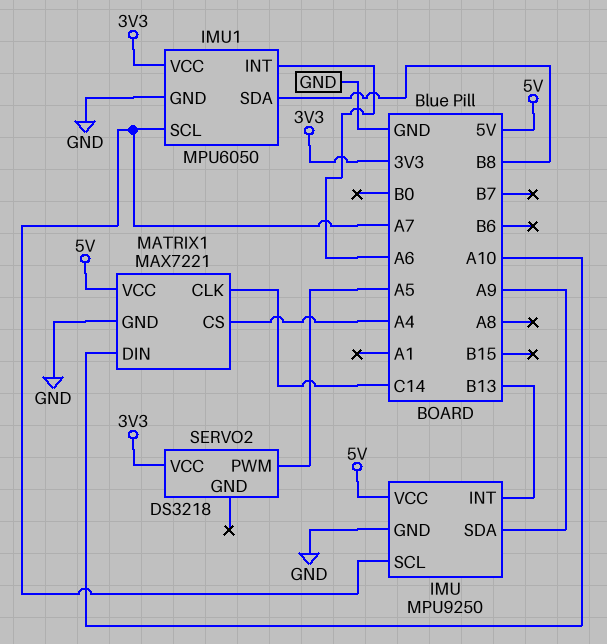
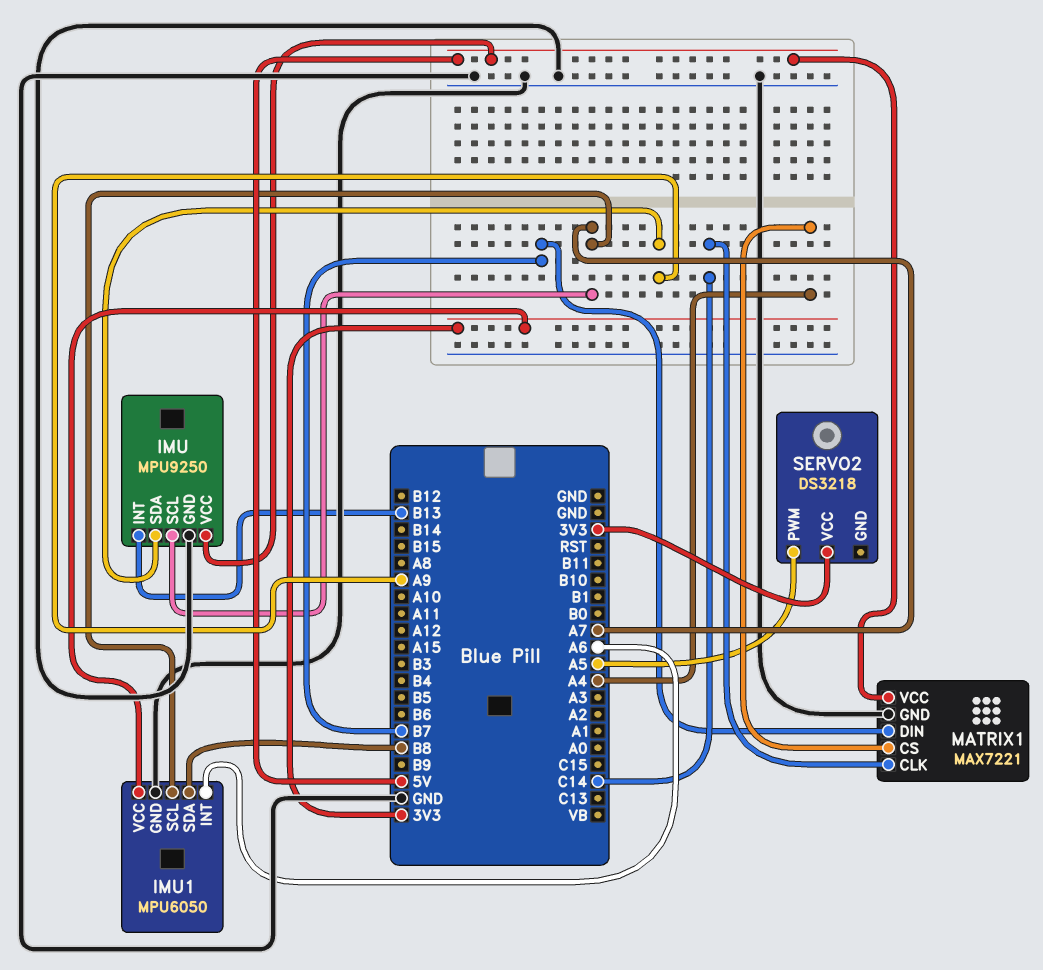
MATRIX1 pin DIN: A10 -> B7

